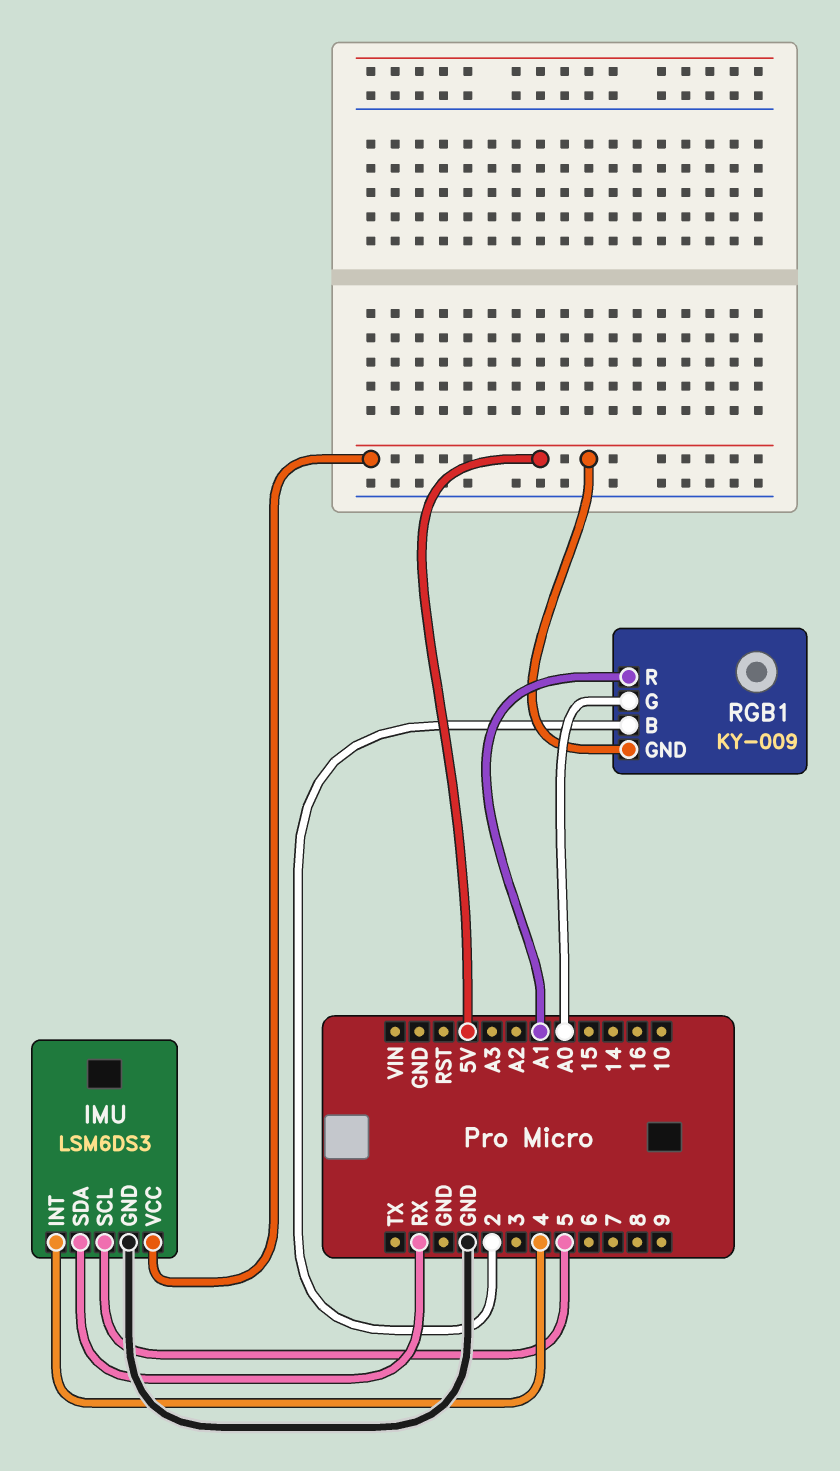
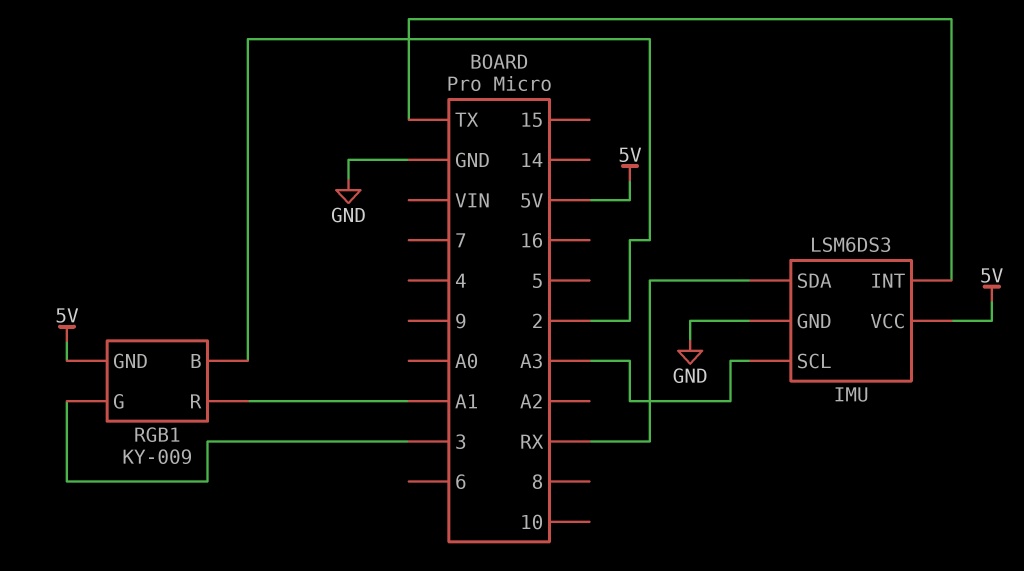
IMU pin INT: 4 -> TX
IMU pin SCL: 5 -> A3
RGB1 pin G: A0 -> 3

